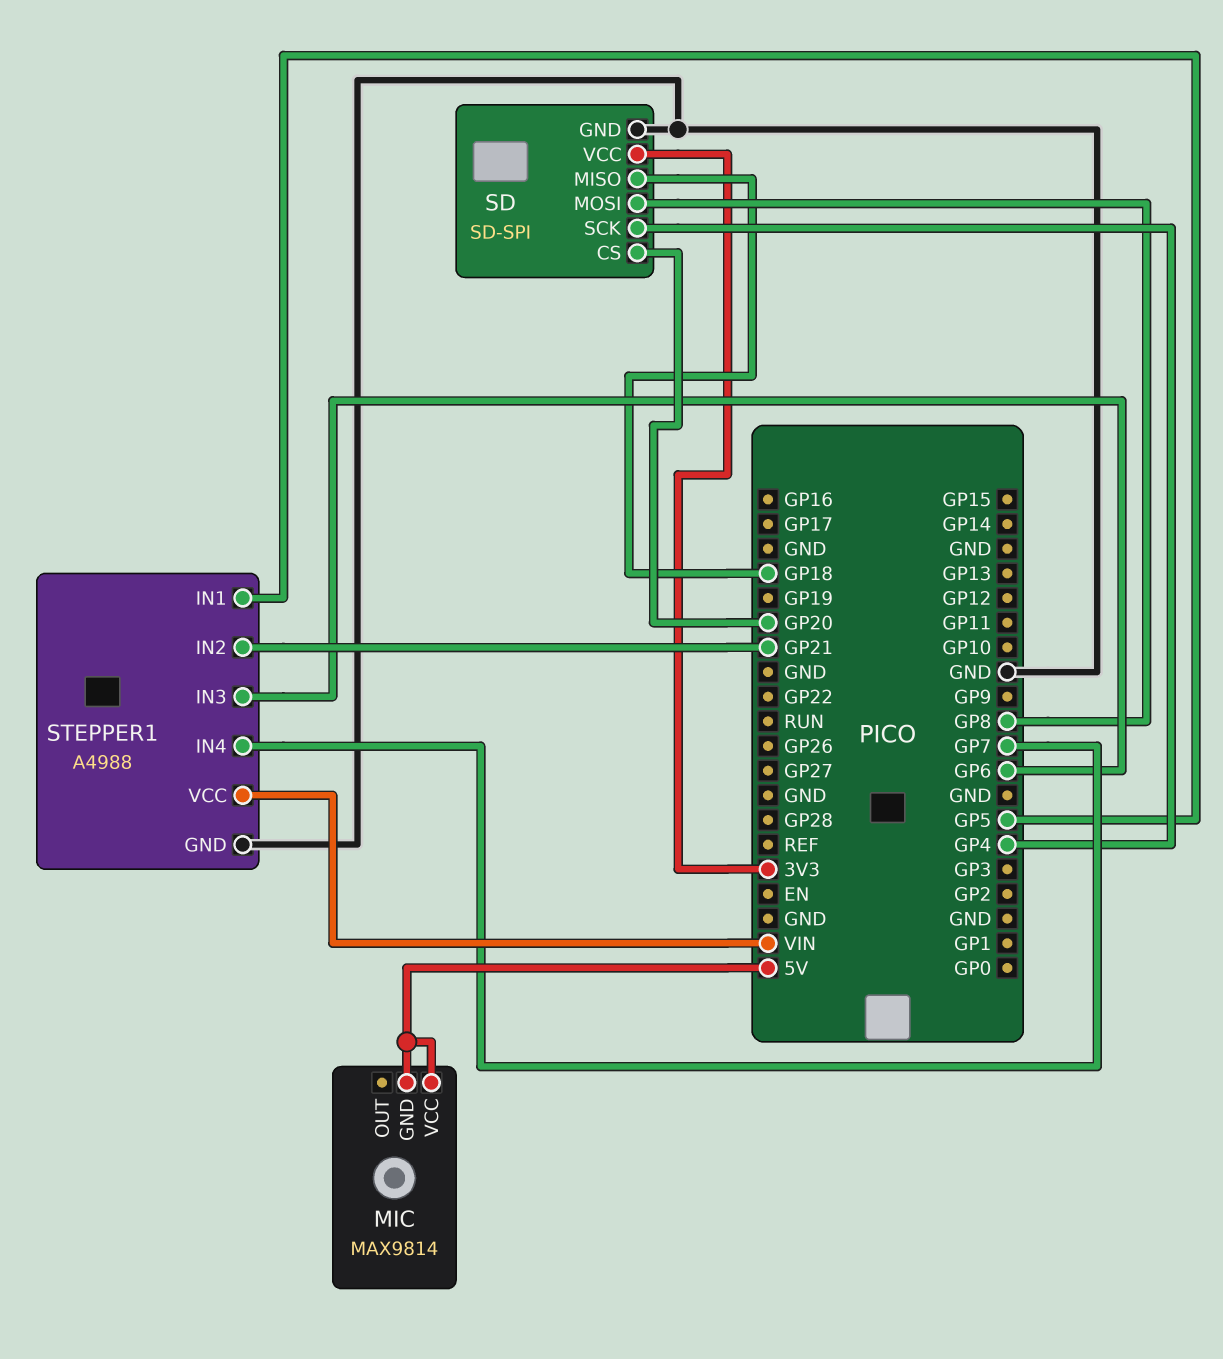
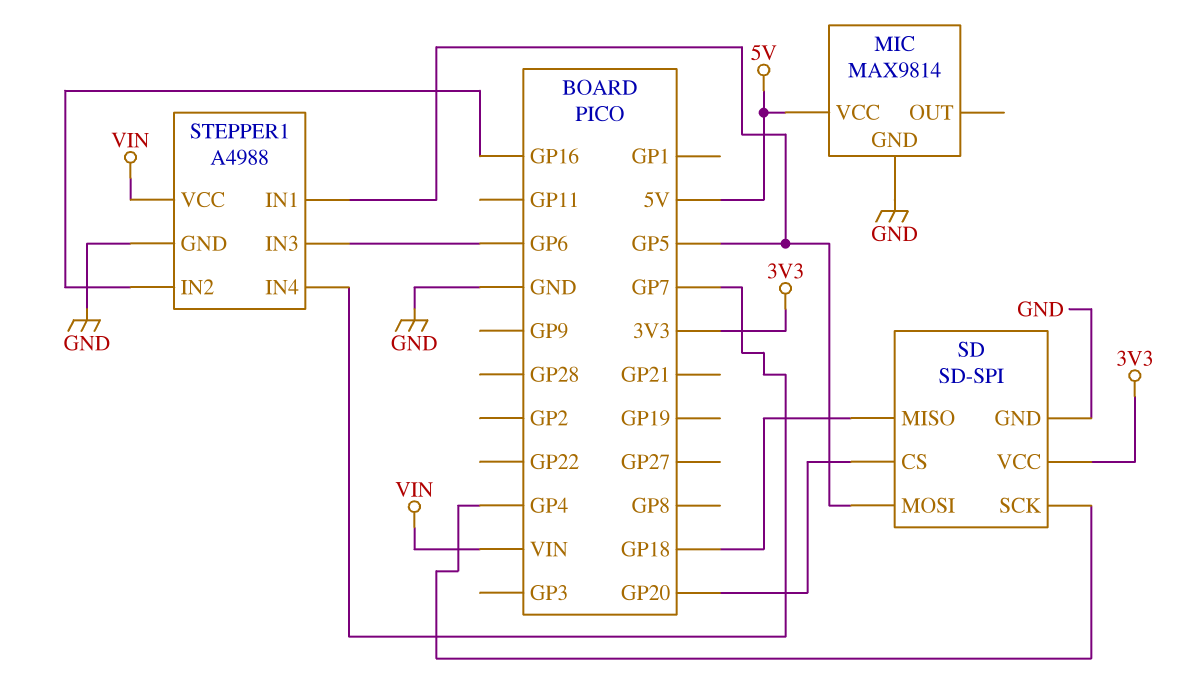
MIC pin GND: 5V -> GND
SD pin MOSI: GP8 -> GP5
STEPPER1 pin IN2: GP21 -> GP16

